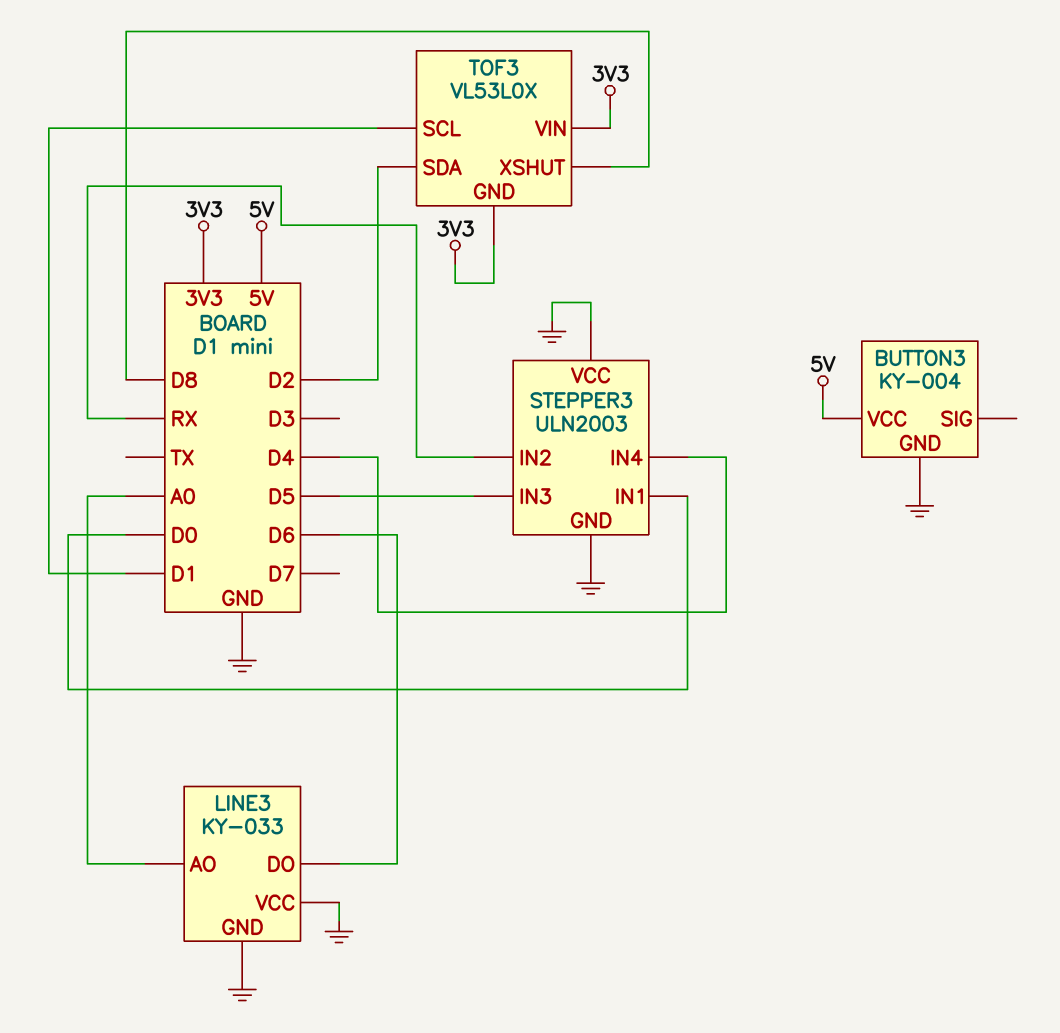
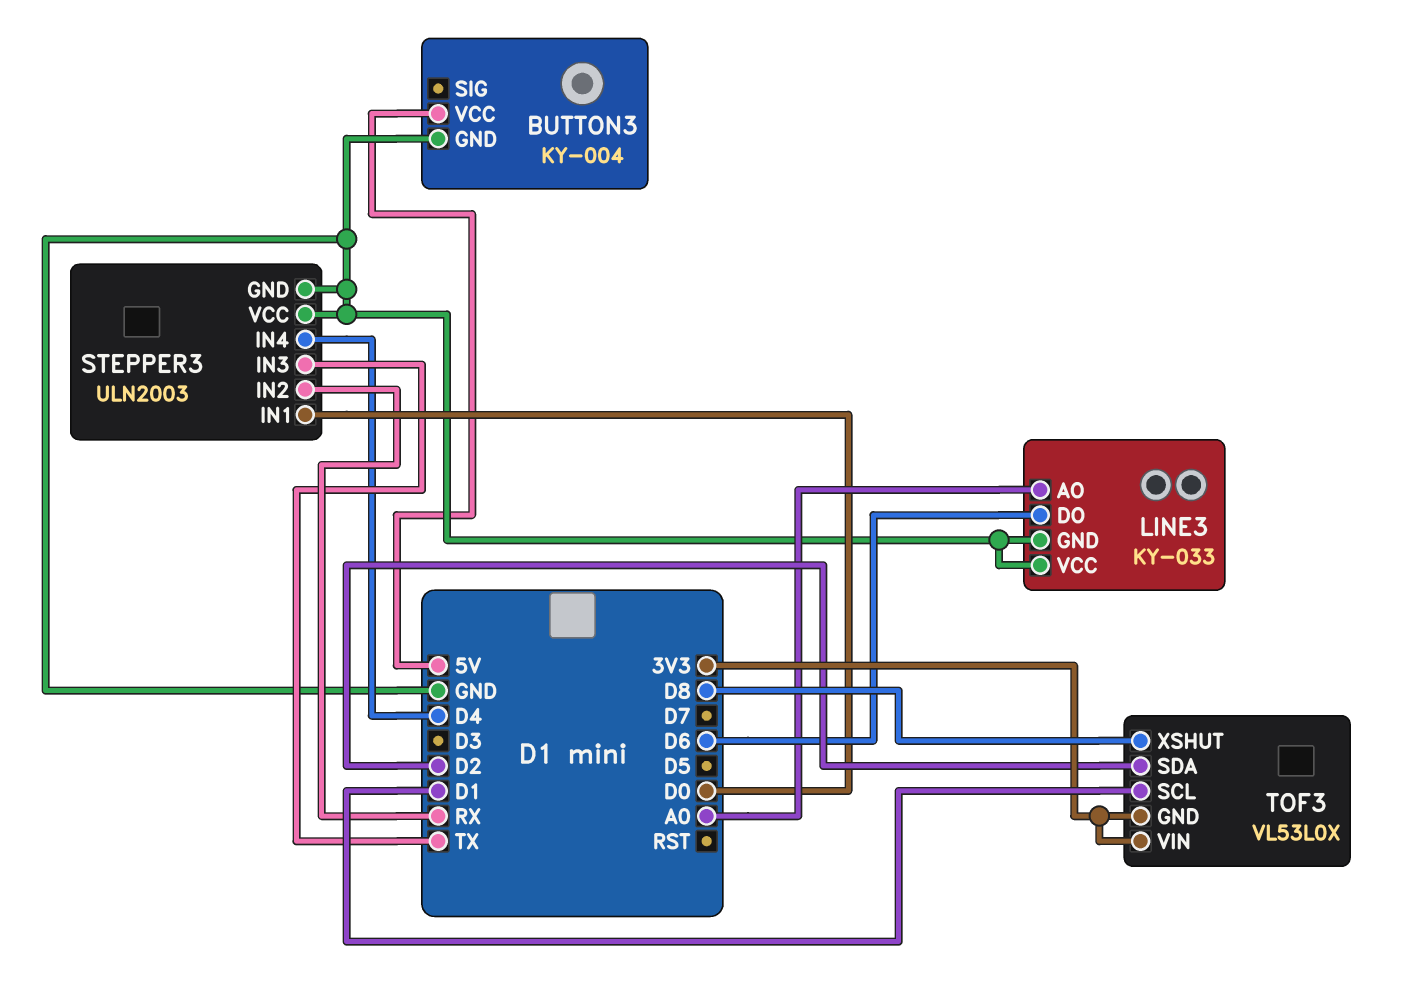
STEPPER3 pin IN3: D5 -> TX

